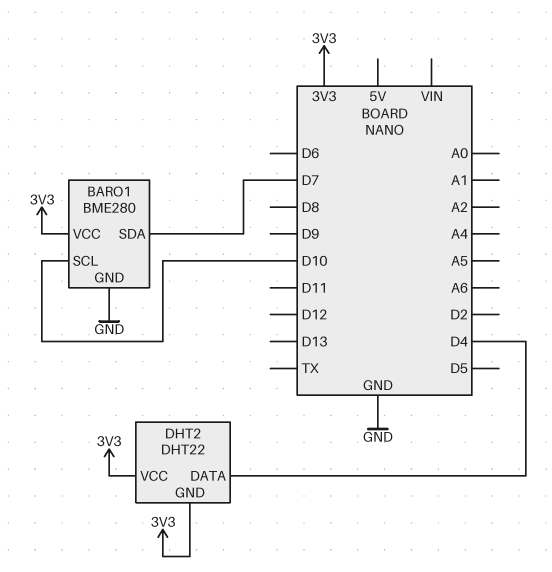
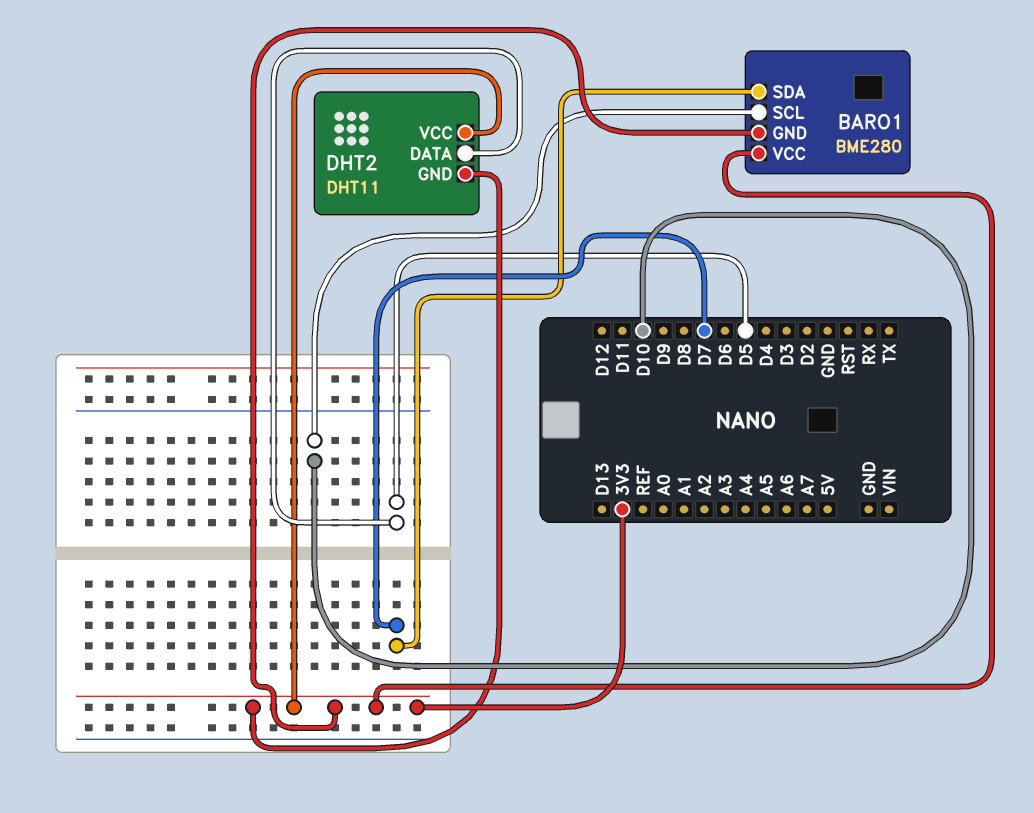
BARO1 pin GND: GND -> 3V3
DHT2: DHT22 -> DHT11
DHT2 pin DATA: D4 -> D5

